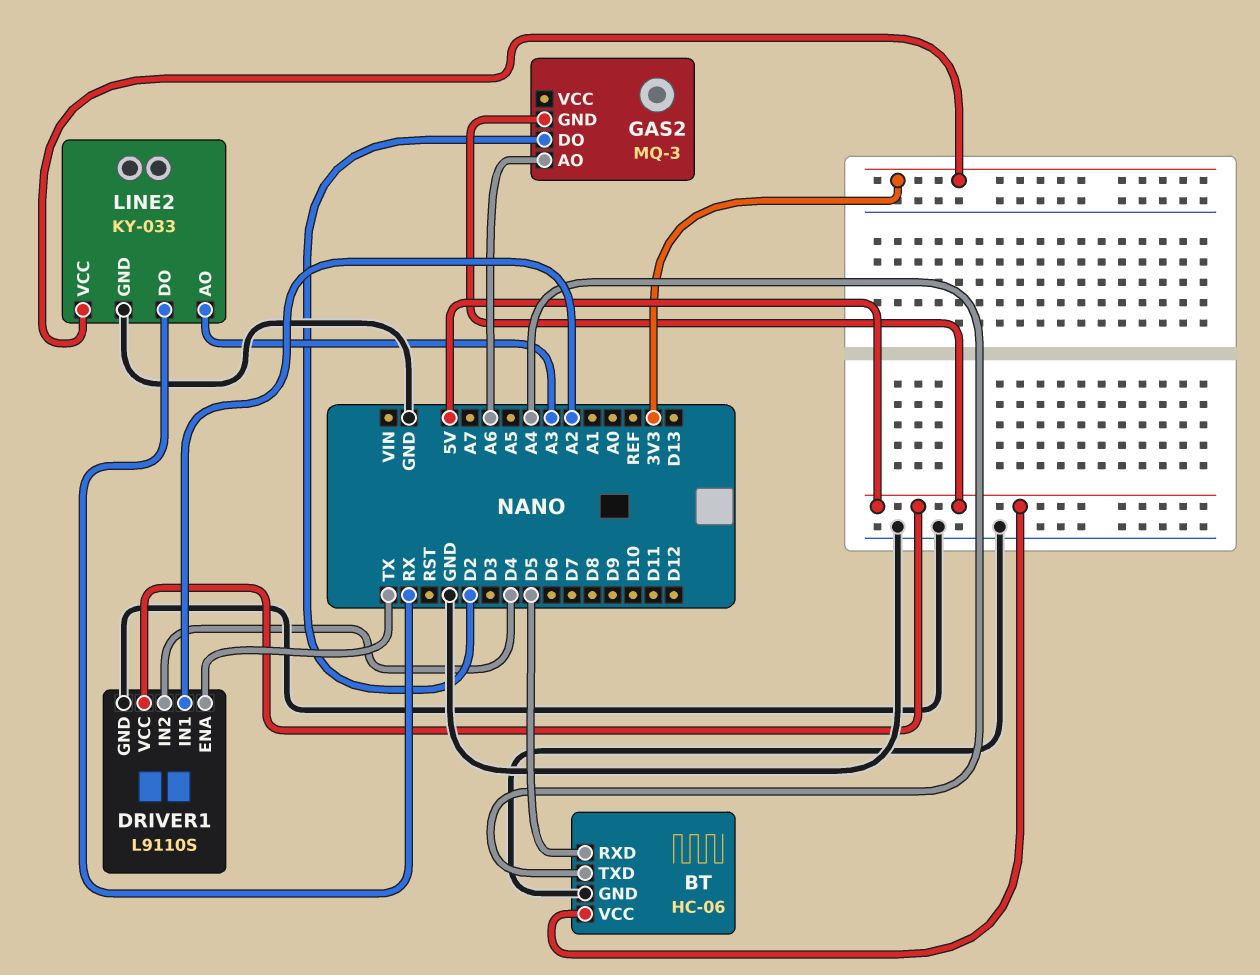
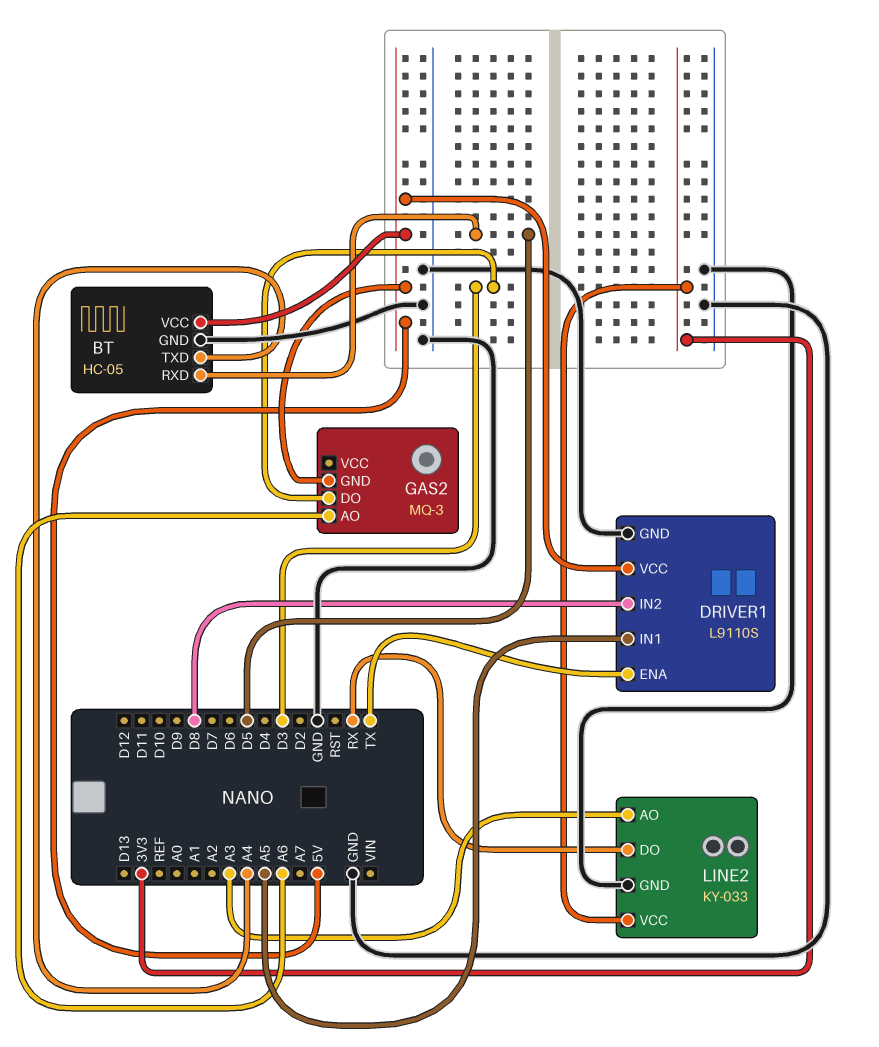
BT: HC-06 -> HC-05
DRIVER1 pin IN1: A2 -> A5
DRIVER1 pin IN2: D4 -> D8
GAS2 pin DO: D2 -> D3

